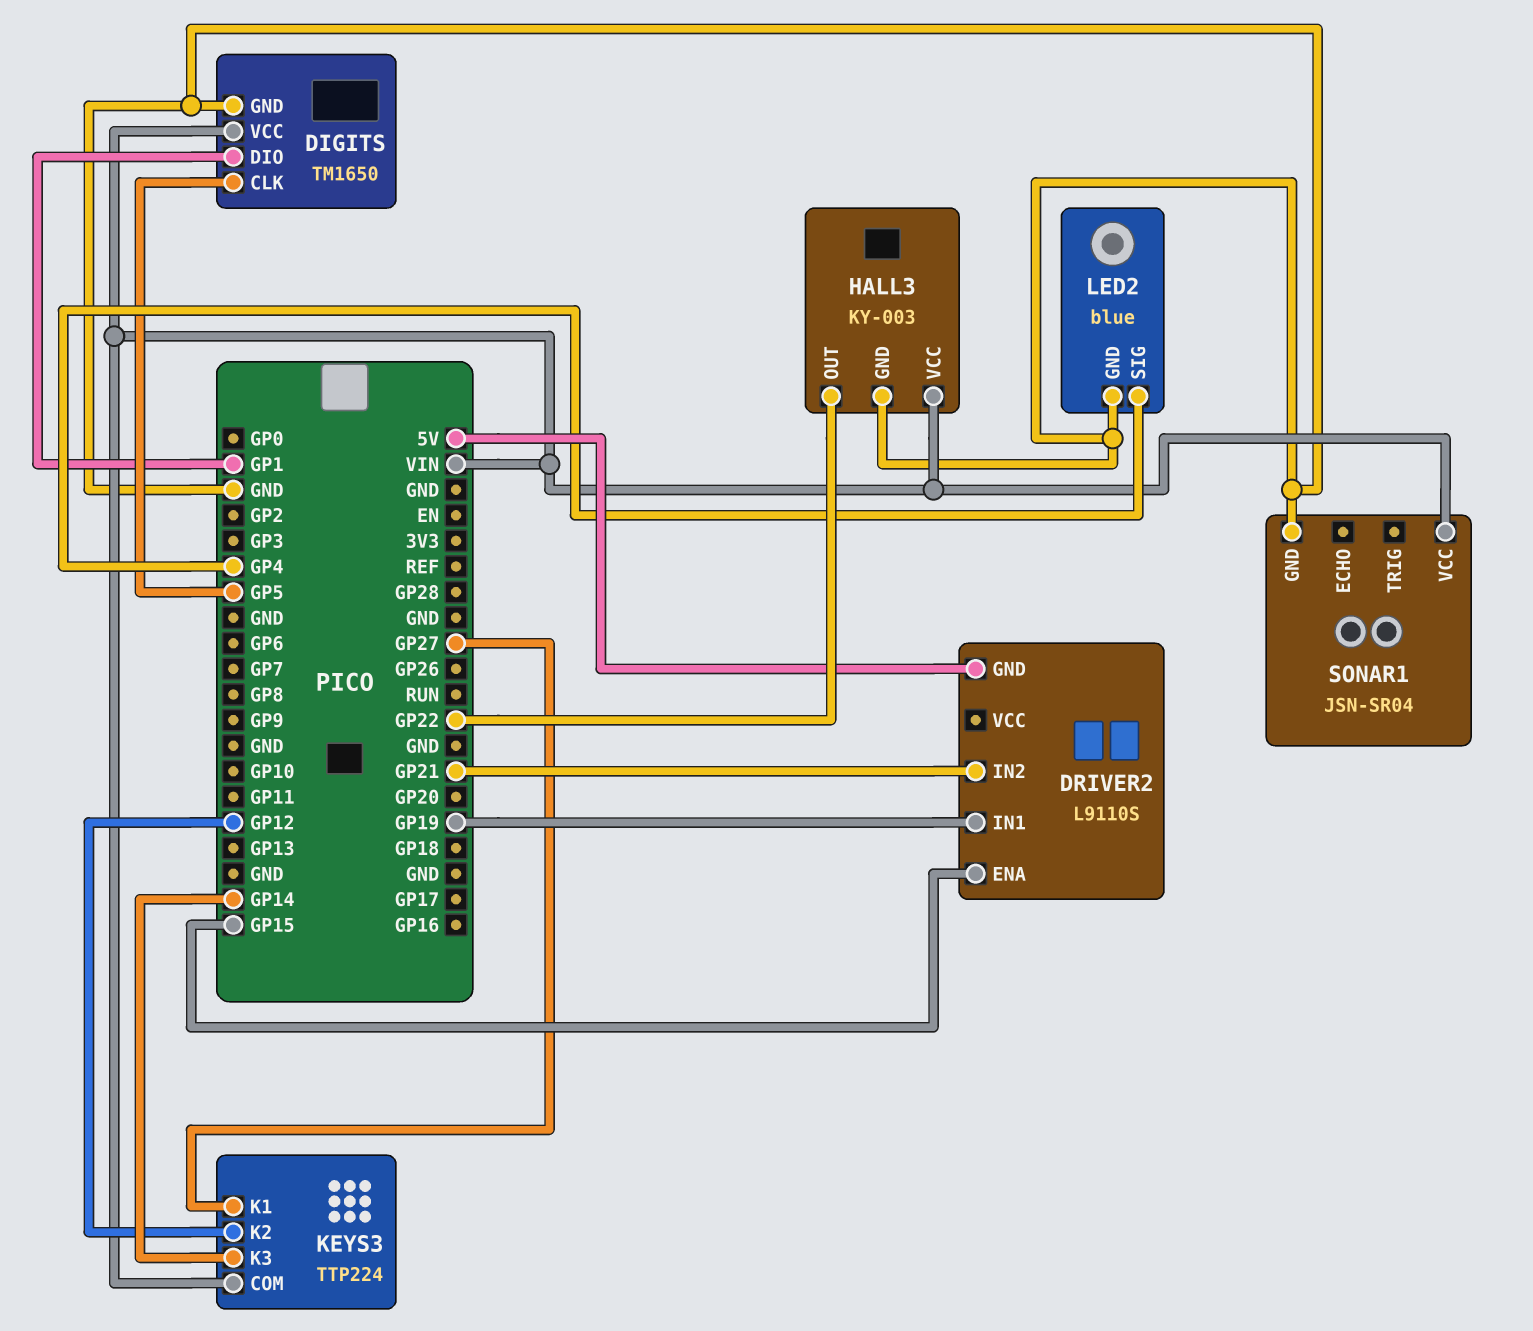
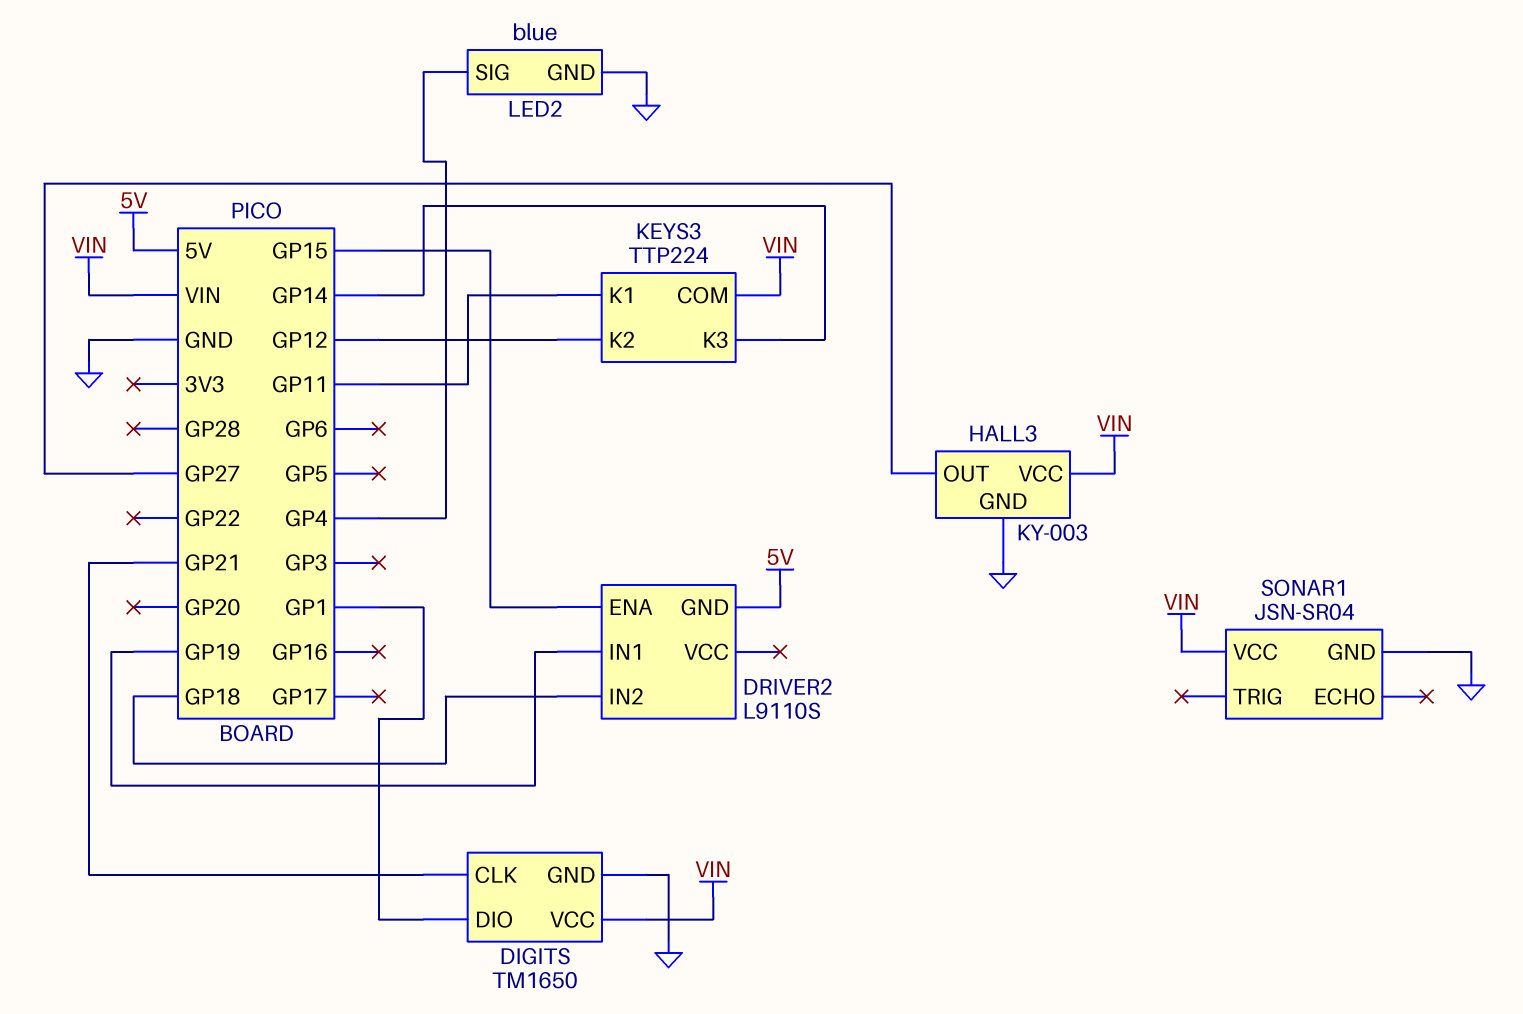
DIGITS pin CLK: GP5 -> GP21
DRIVER2 pin IN2: GP21 -> GP18
HALL3 pin OUT: GP22 -> GP27
KEYS3 pin K1: GP27 -> GP11

